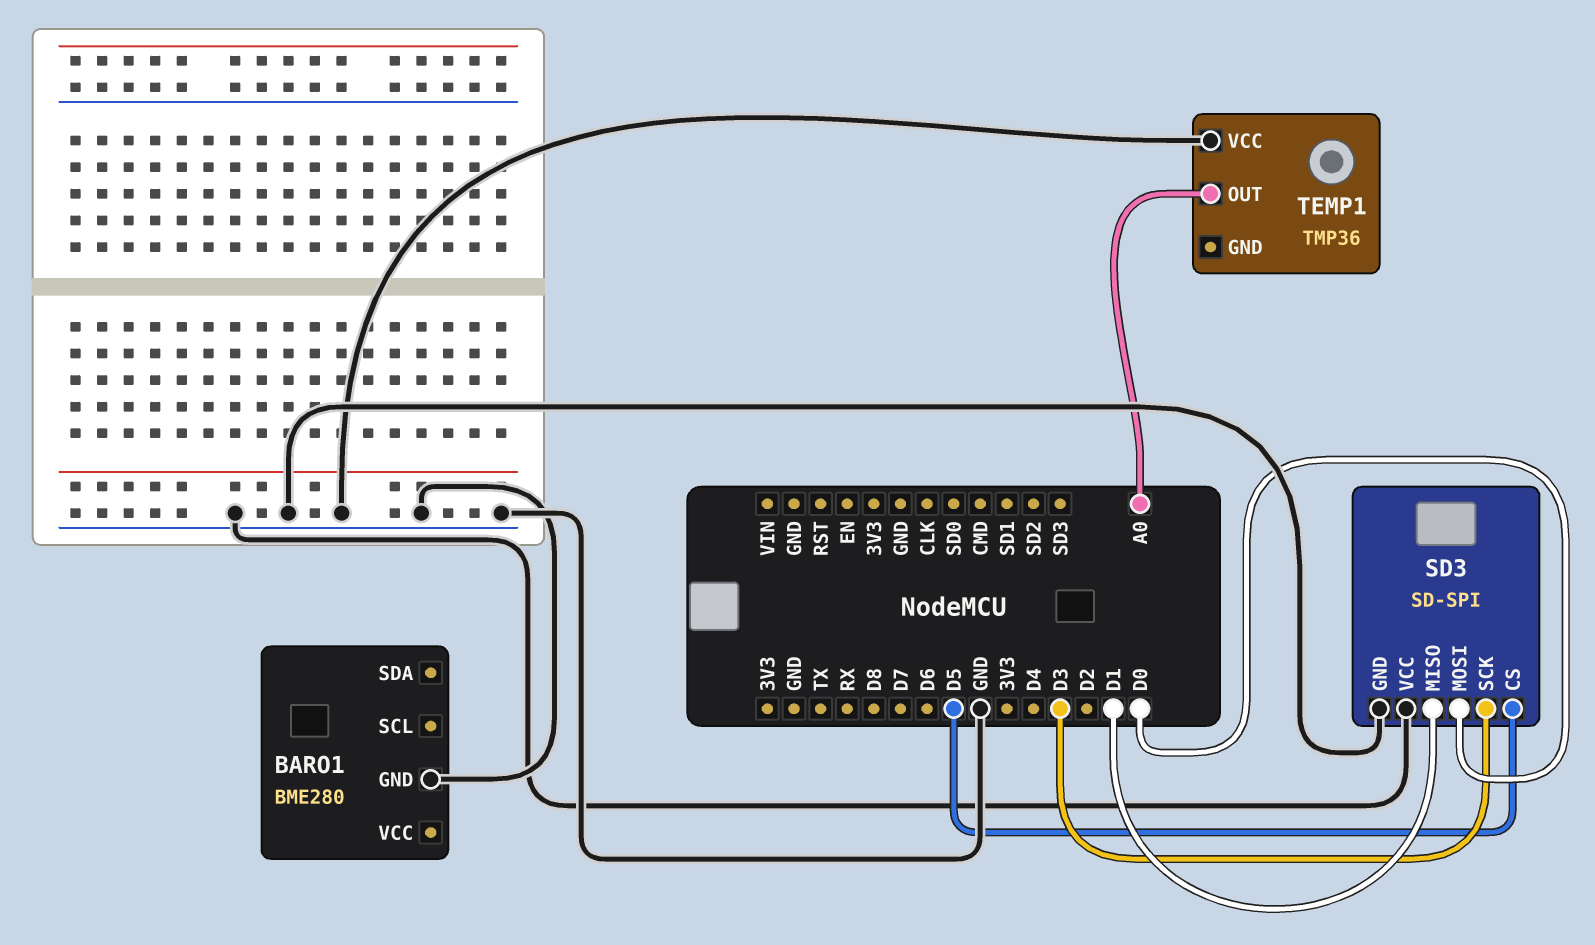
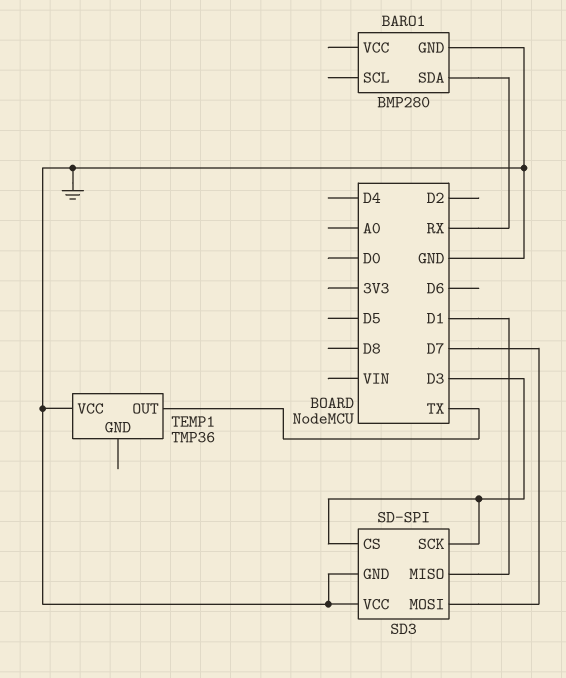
BARO1: BME280 -> BMP280
BARO1 pin SDA: none -> RX
SD3 pin CS: D5 -> D3
SD3 pin MOSI: D0 -> D7
TEMP1 pin OUT: A0 -> TX

